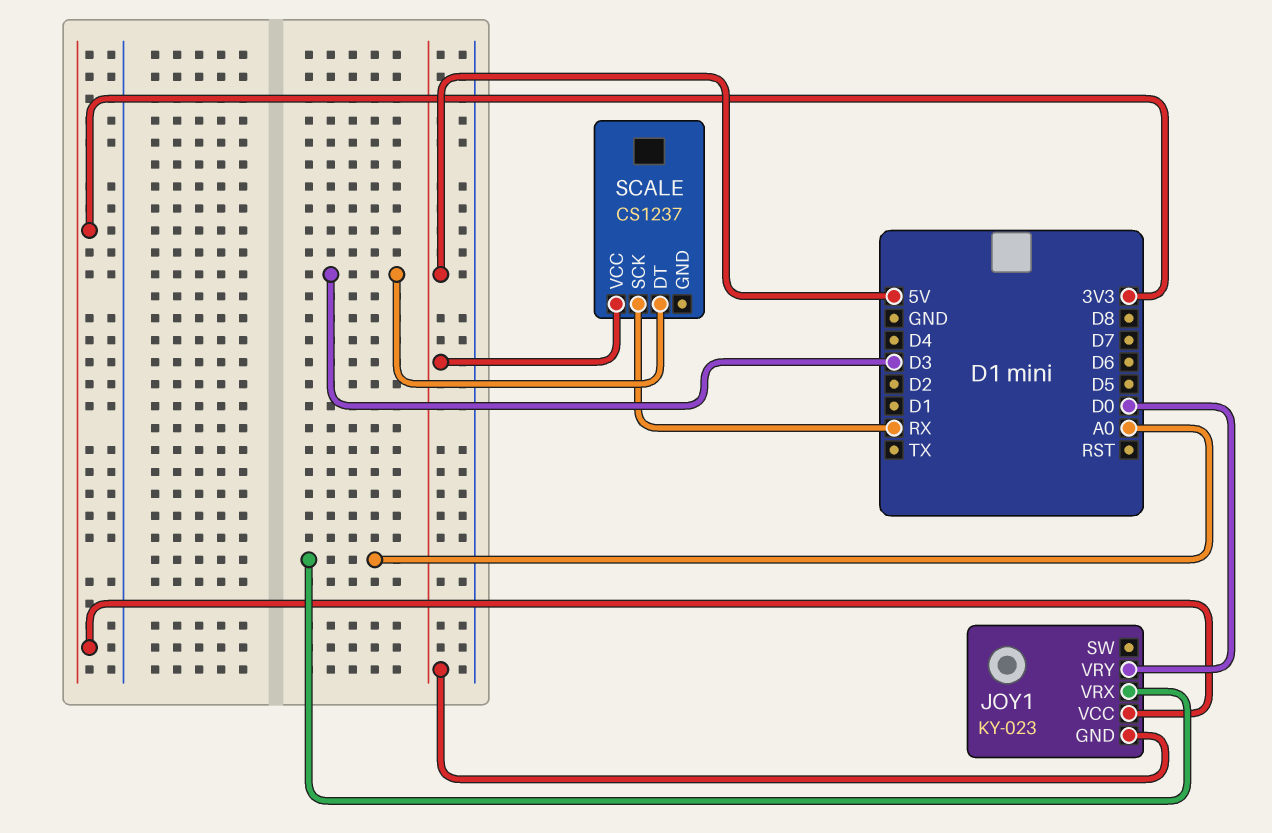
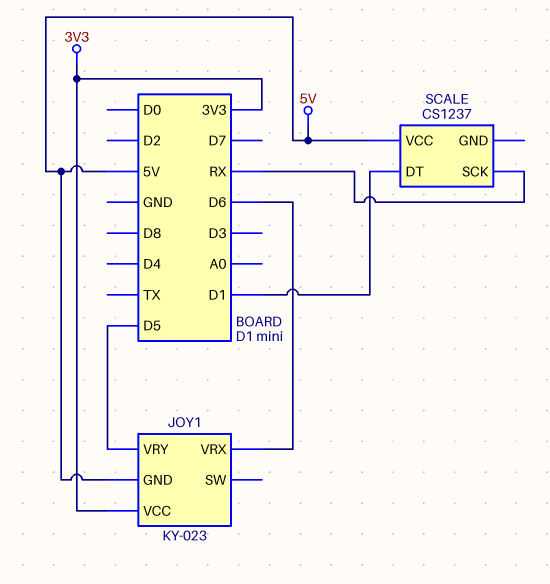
JOY1 pin VRX: A0 -> D6
JOY1 pin VRY: D0 -> D5
SCALE pin DT: D3 -> D1

